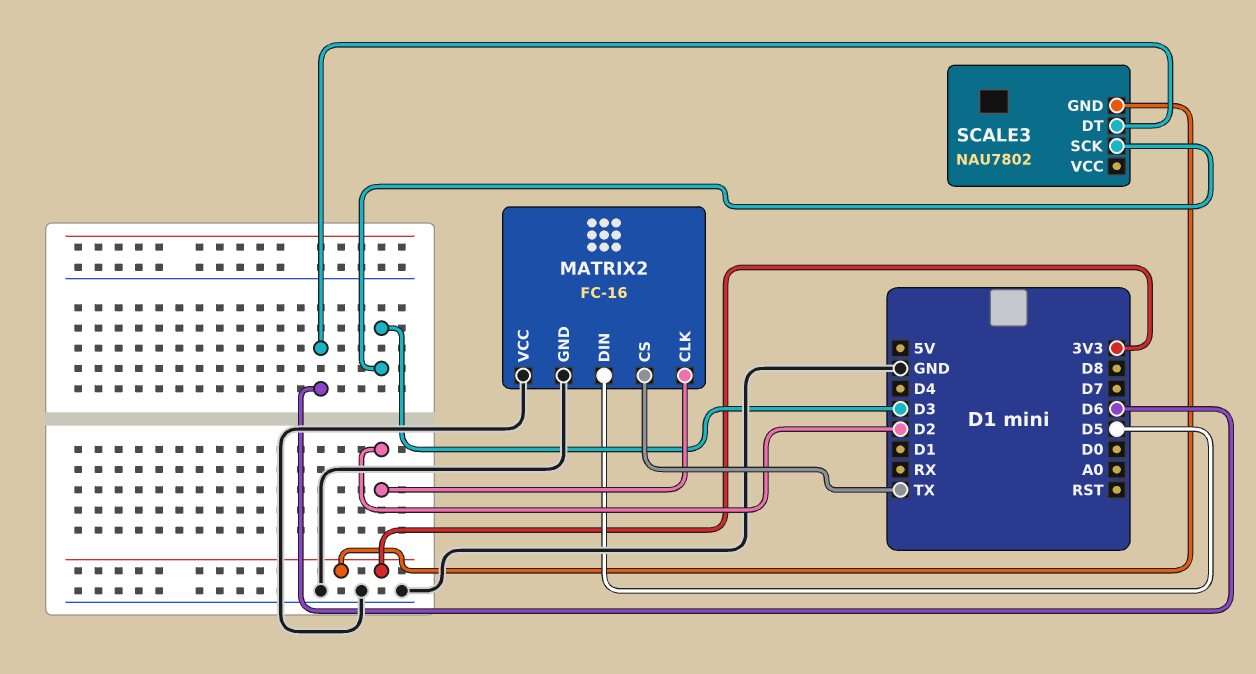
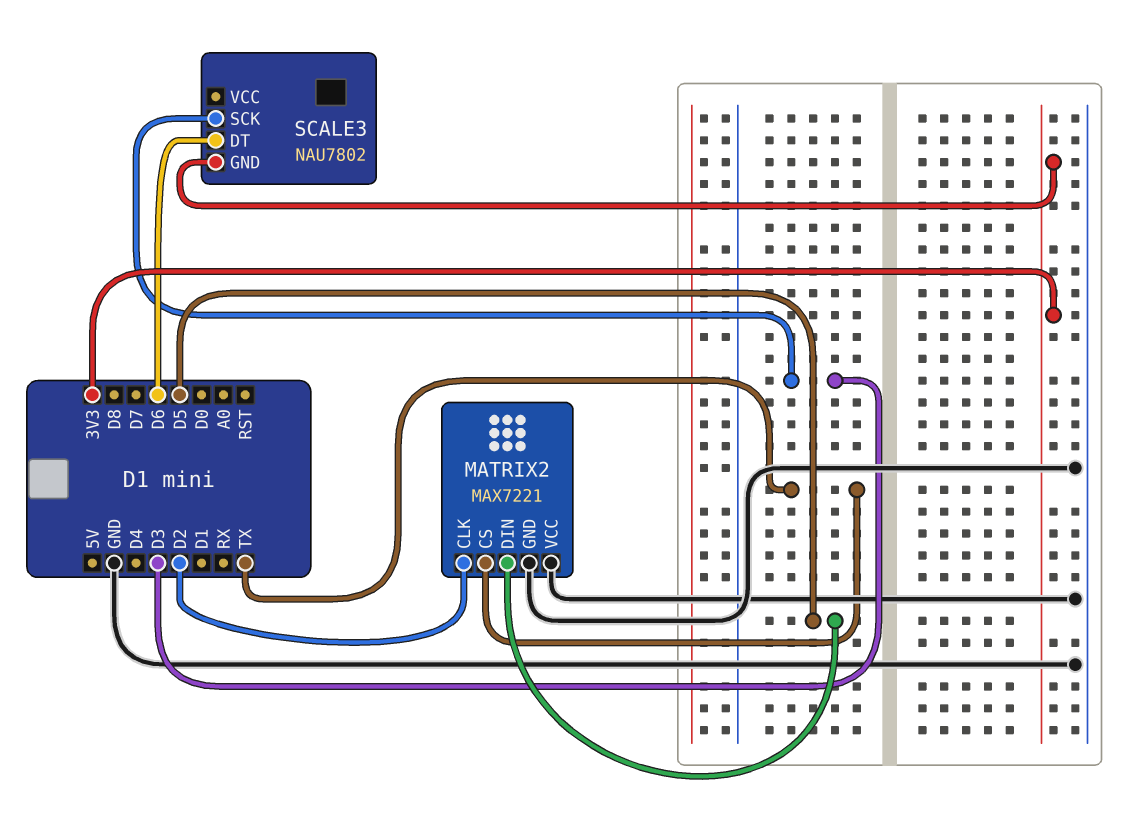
MATRIX2: FC-16 -> MAX7221

